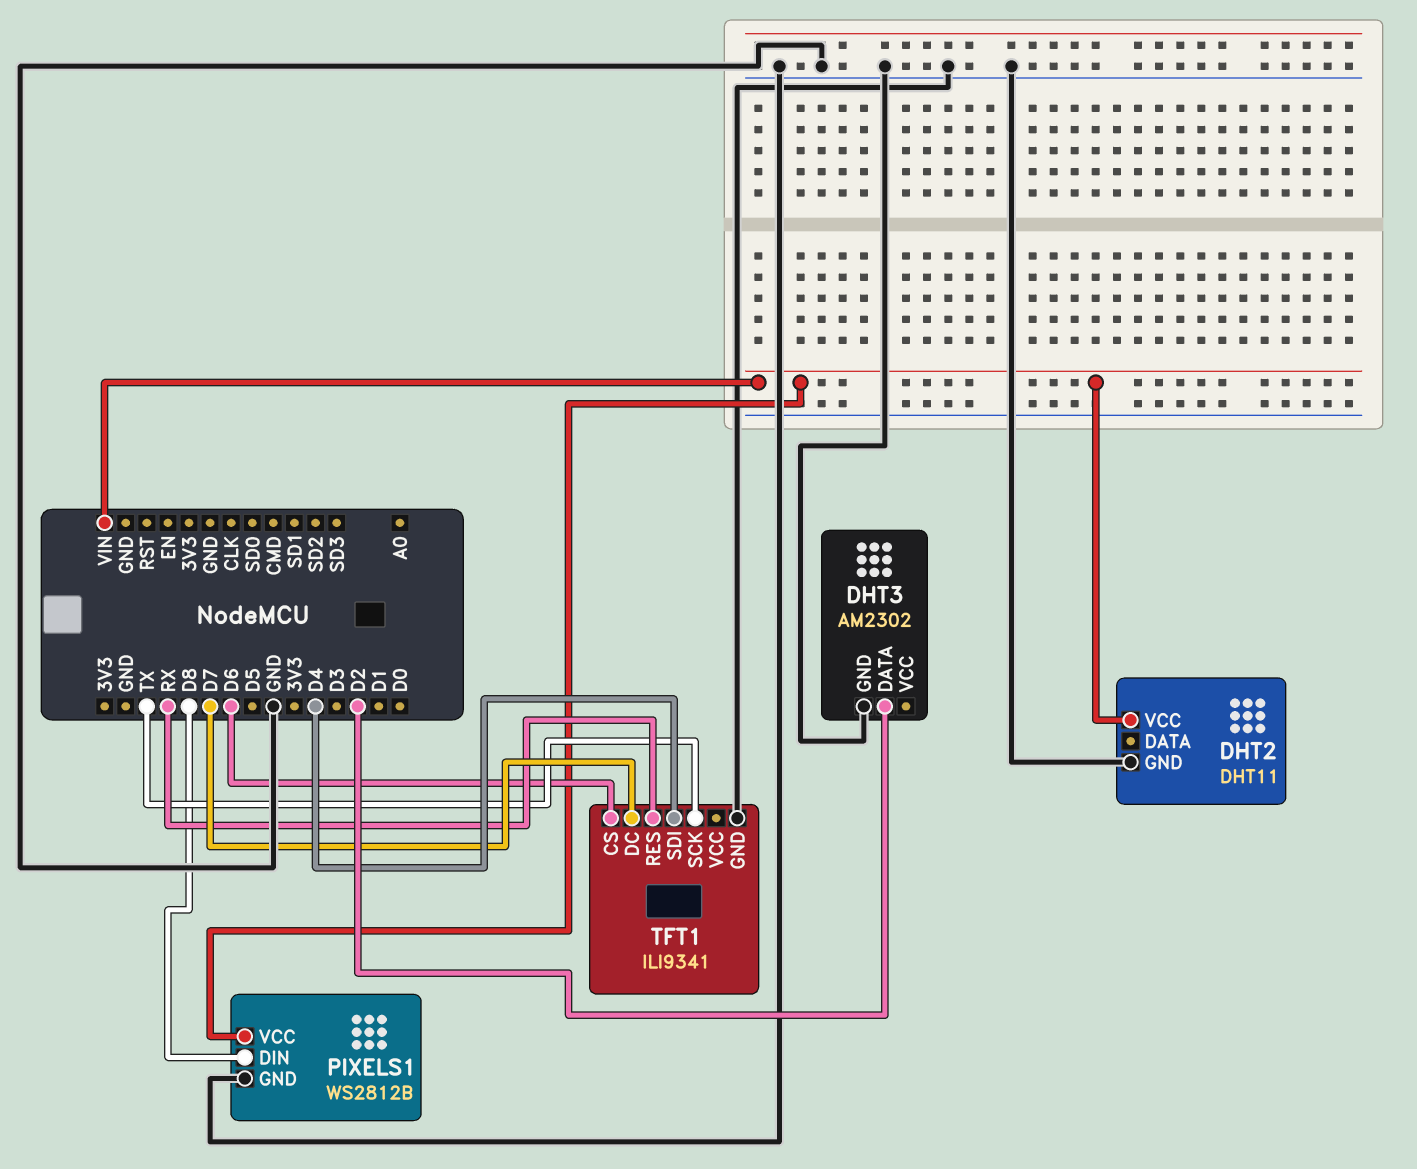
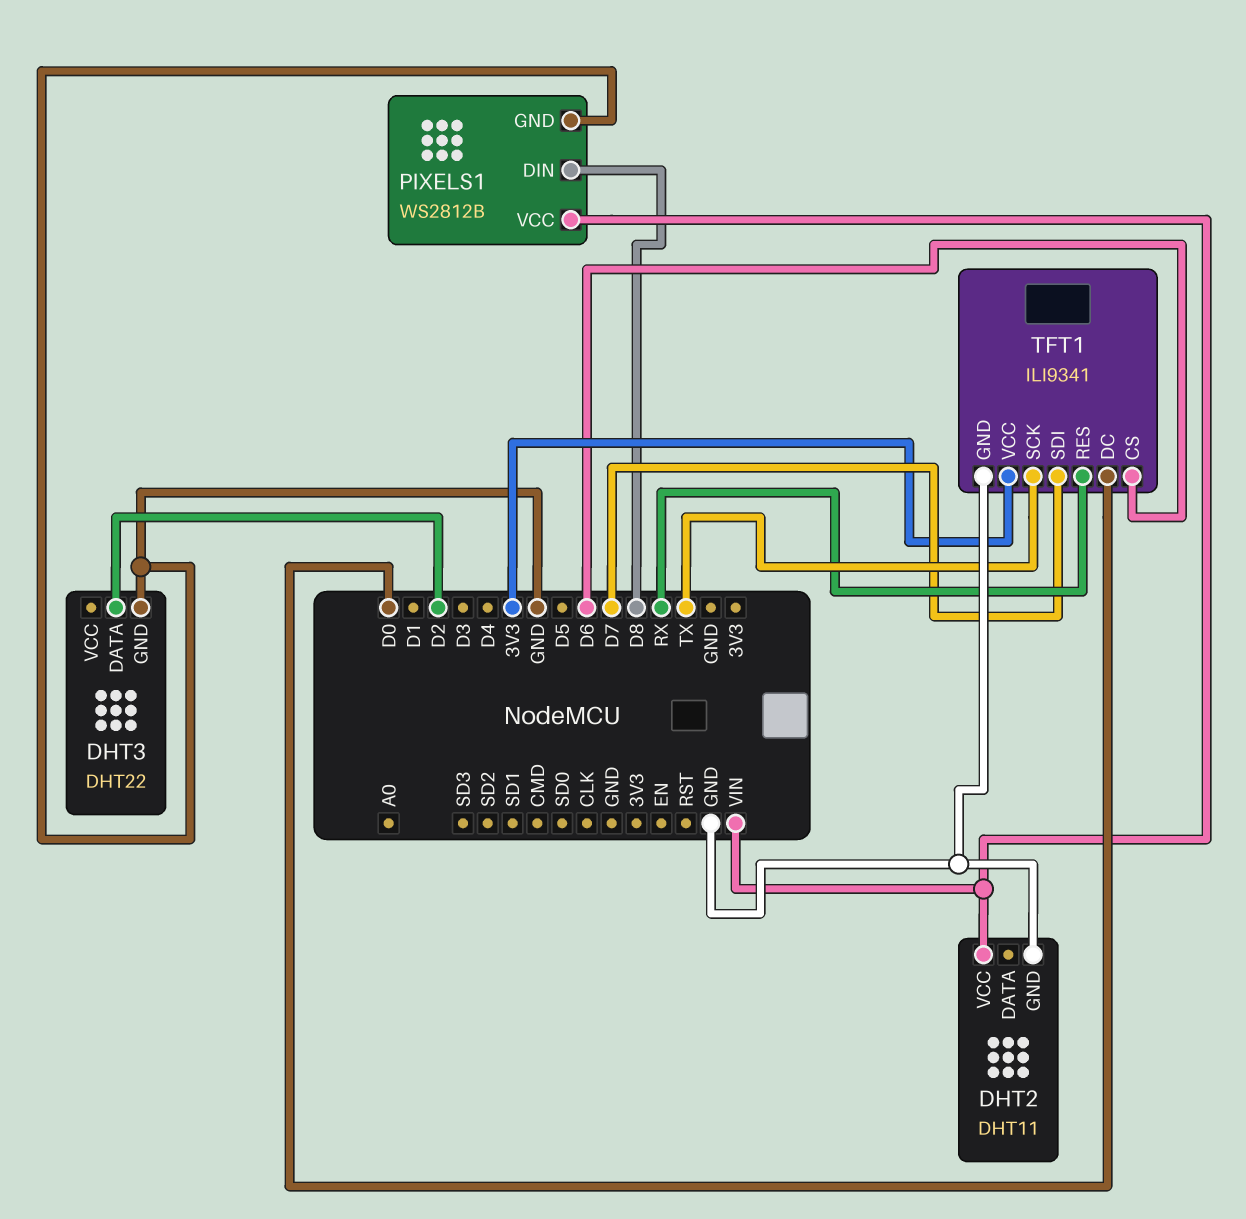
DHT3: AM2302 -> DHT22
TFT1 pin DC: D7 -> D0
TFT1 pin SDI: D4 -> D7
TFT1 pin VCC: none -> 3V3

